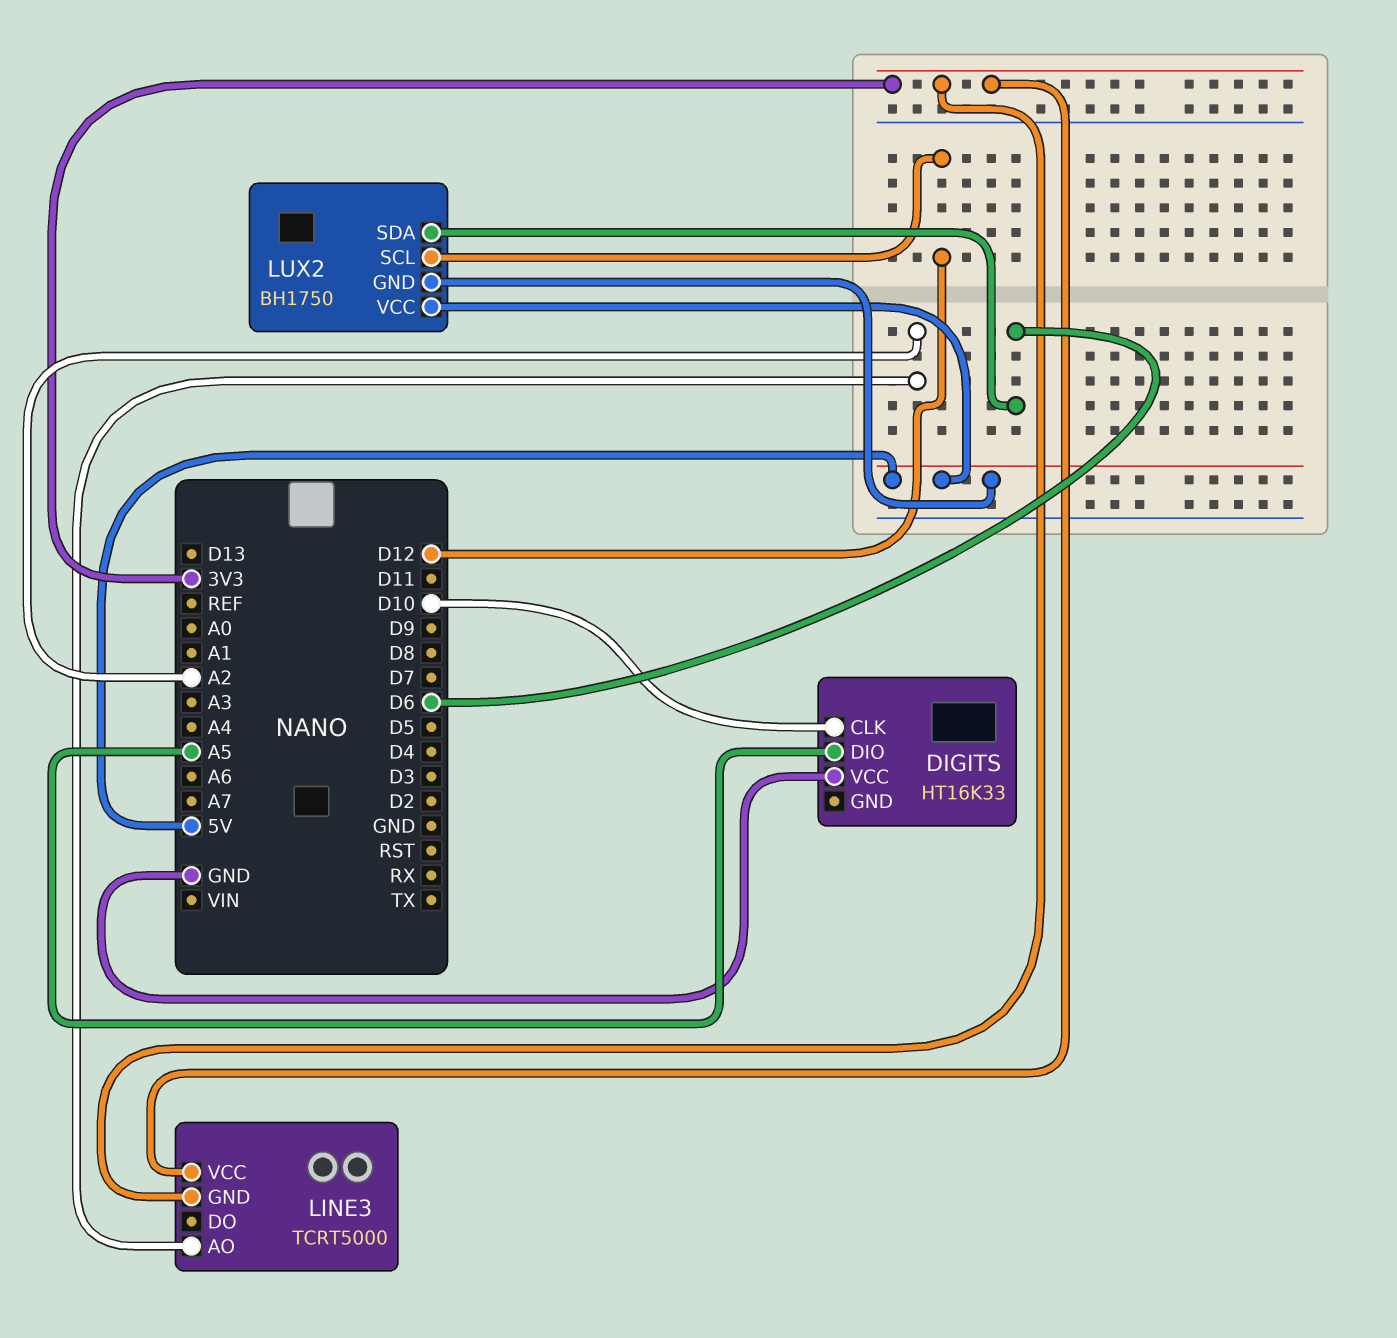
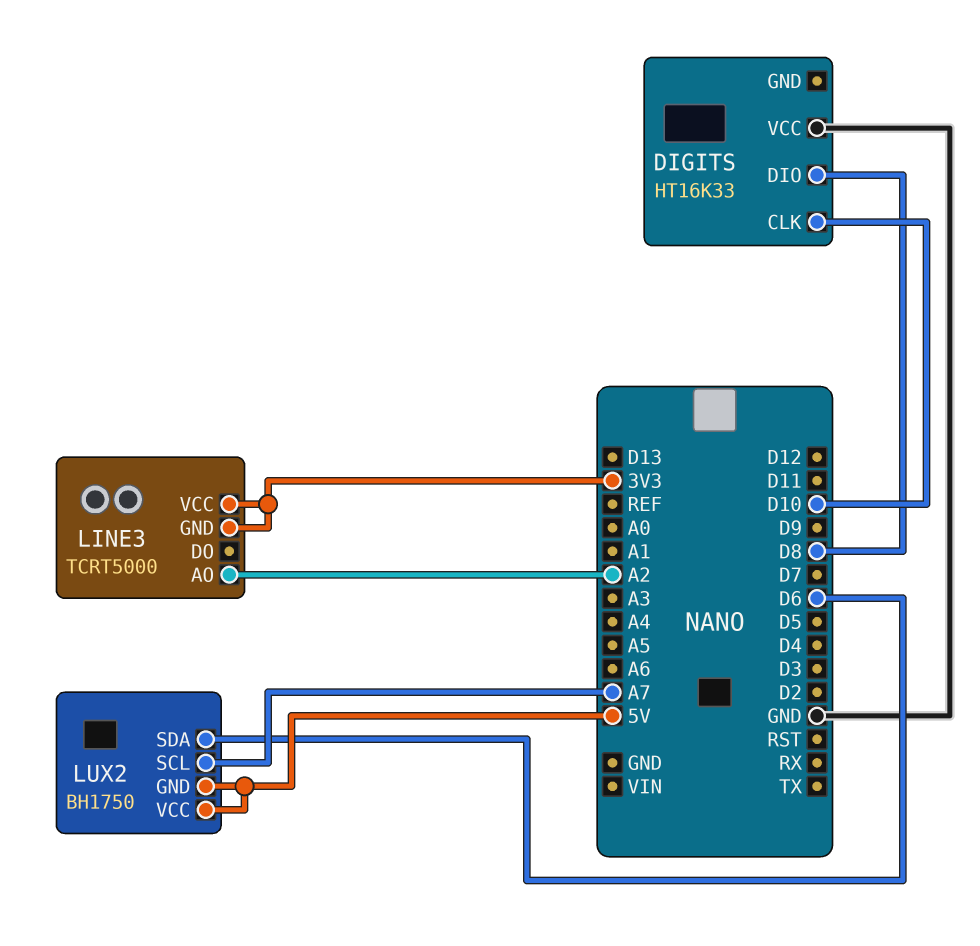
DIGITS pin DIO: A5 -> D8
LUX2 pin SCL: D12 -> A7

